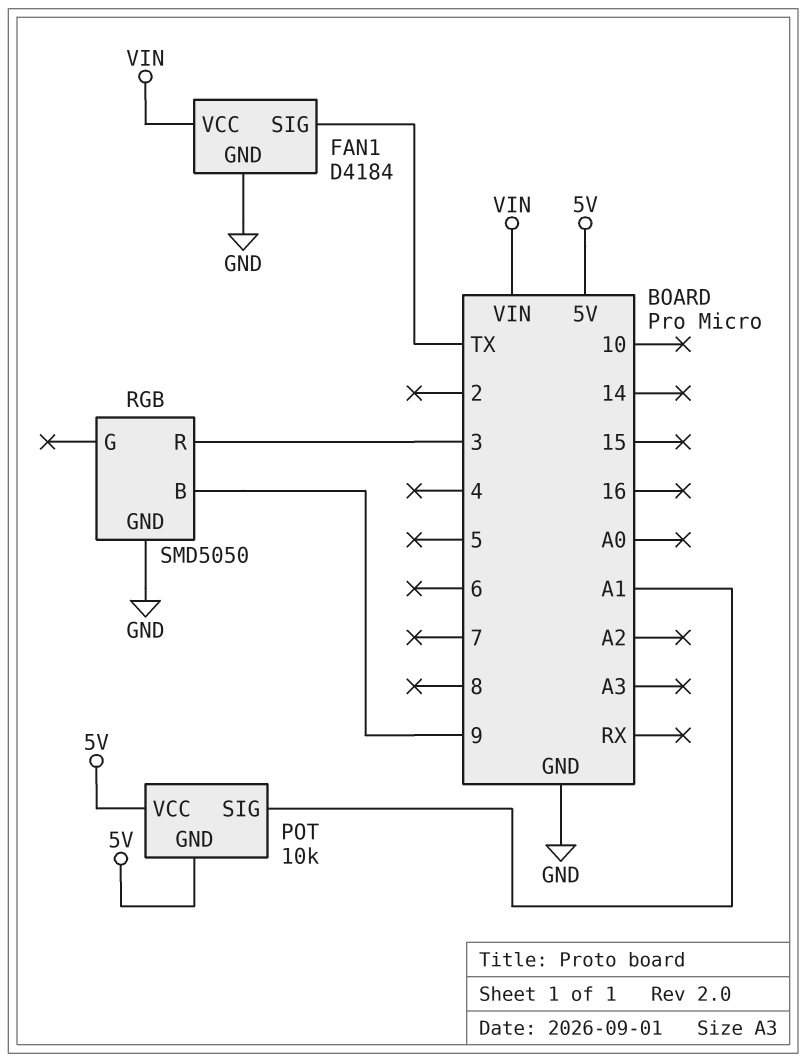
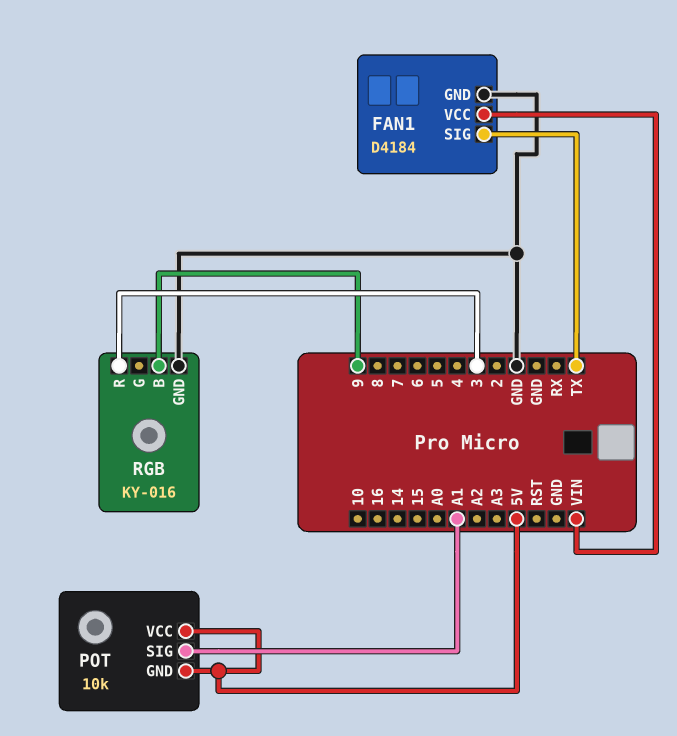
RGB: SMD5050 -> KY-016

